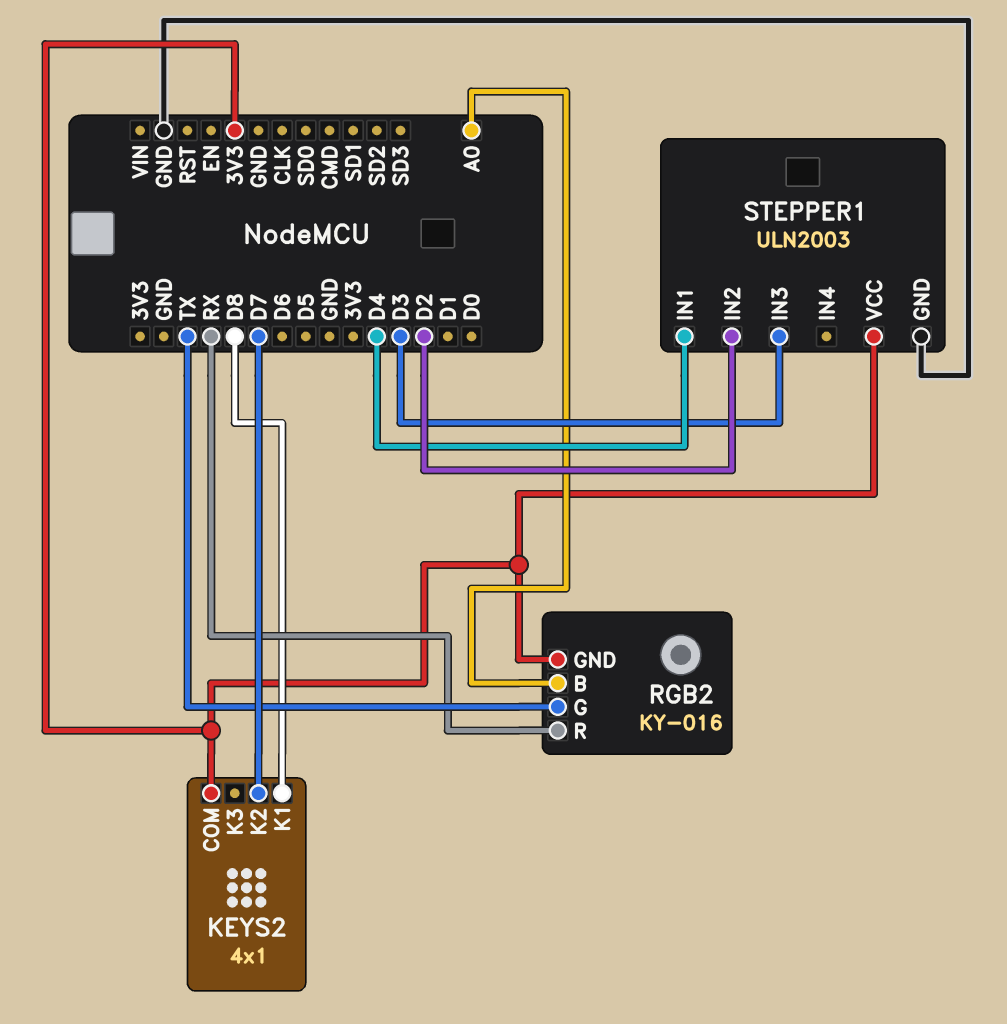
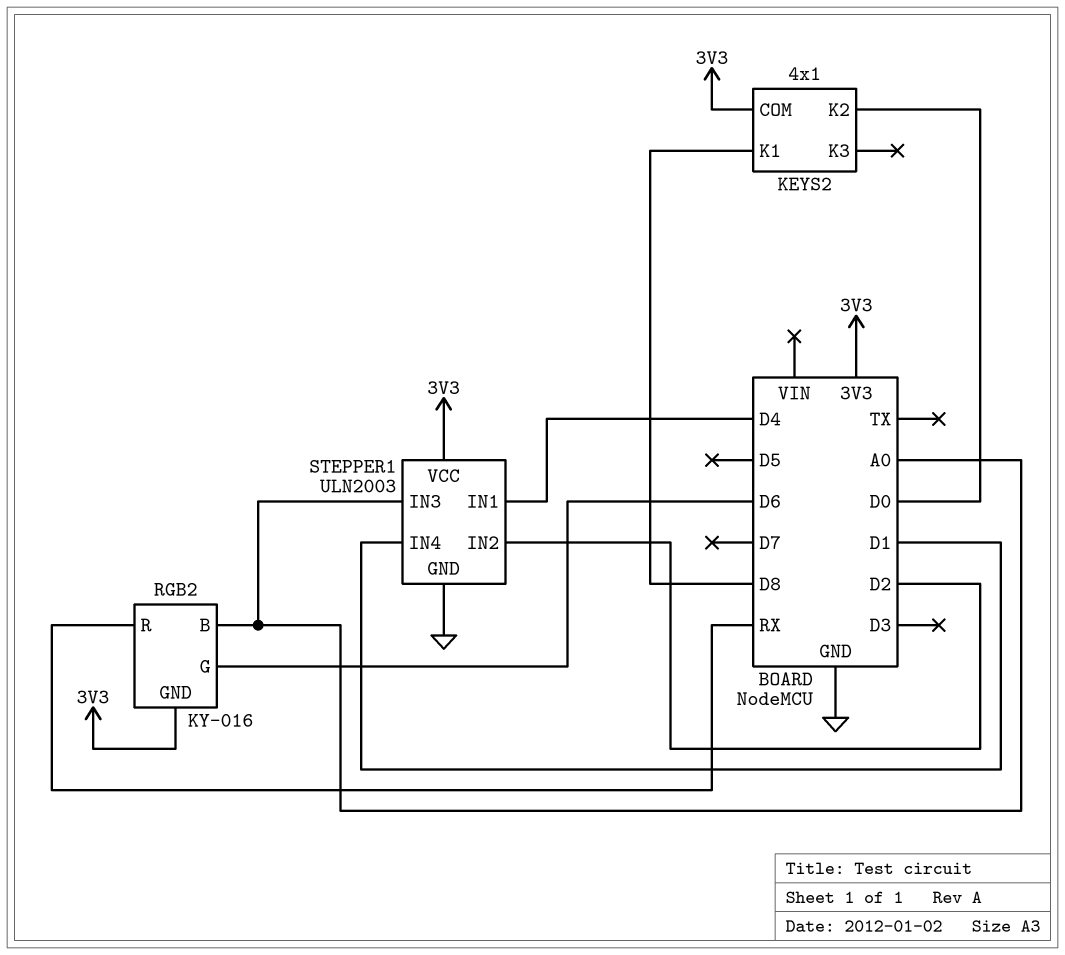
KEYS2 pin K2: D7 -> D0
RGB2 pin G: TX -> D6
STEPPER1 pin IN3: D3 -> A0
STEPPER1 pin IN4: none -> D1

